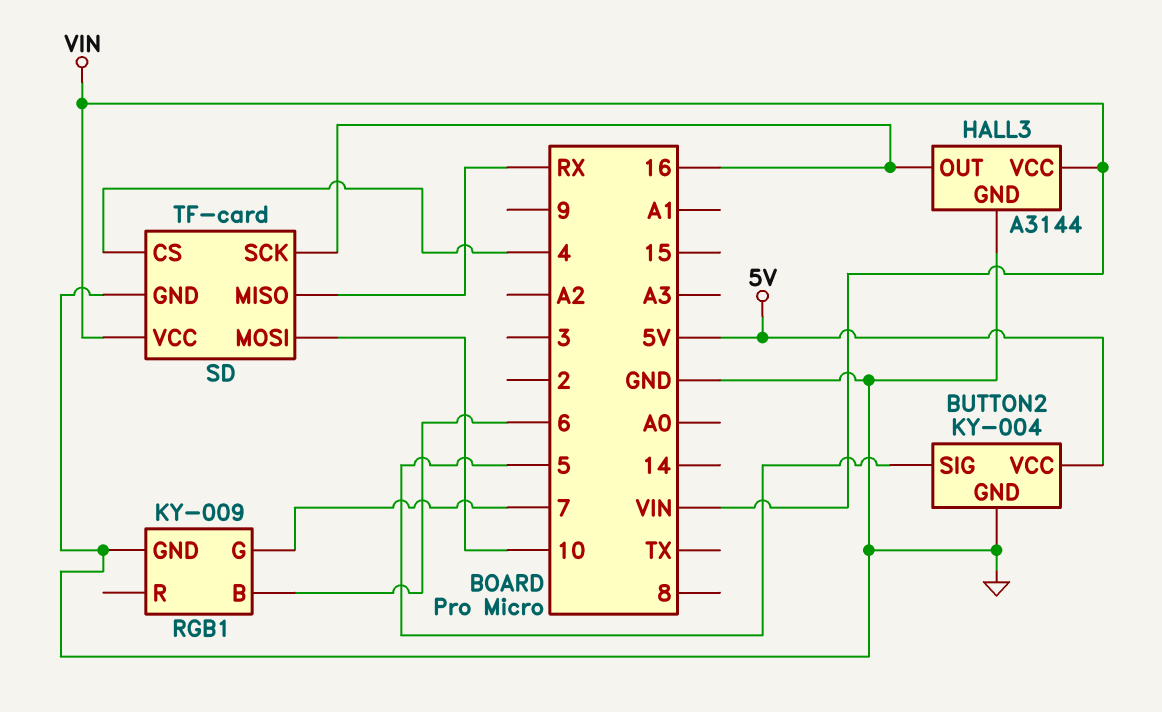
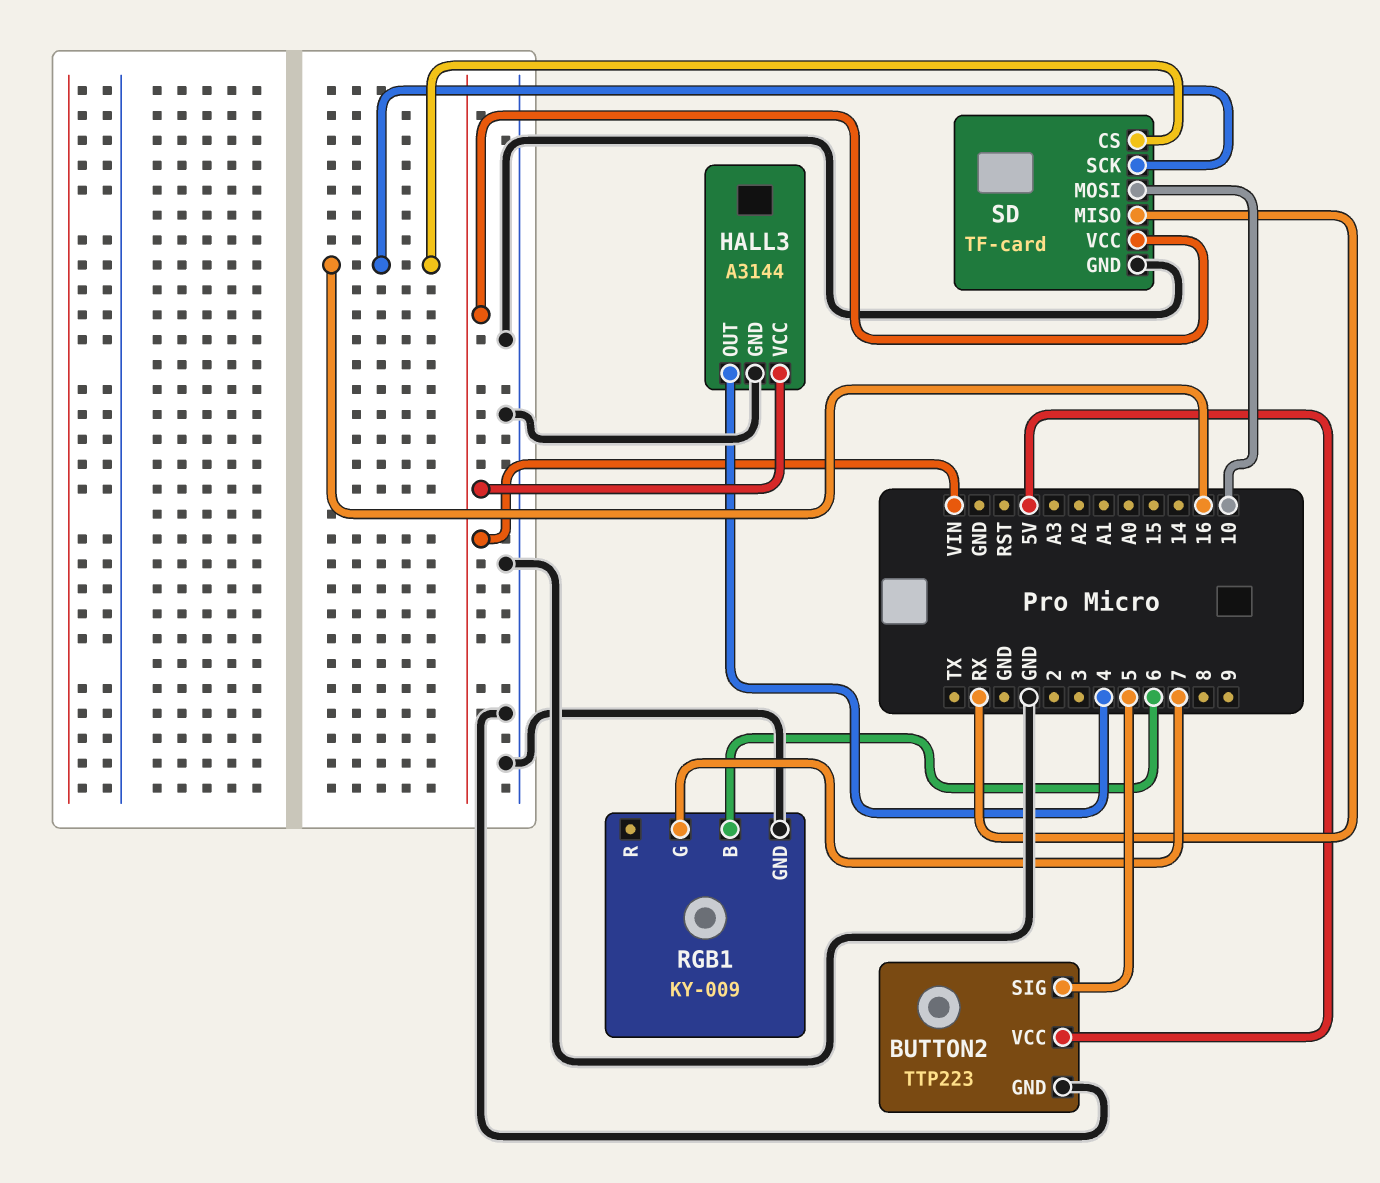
BUTTON2: KY-004 -> TTP223
HALL3 pin OUT: 16 -> 4
SD pin CS: 4 -> 16

